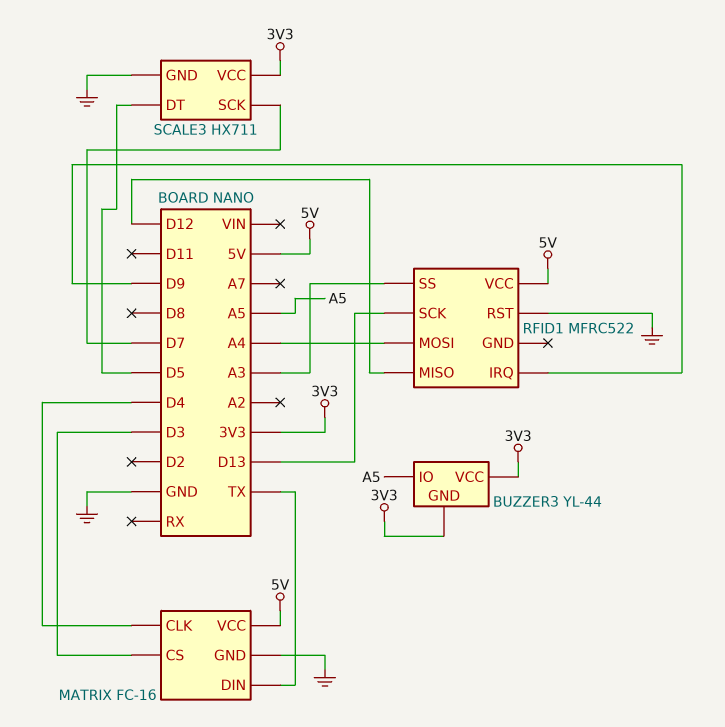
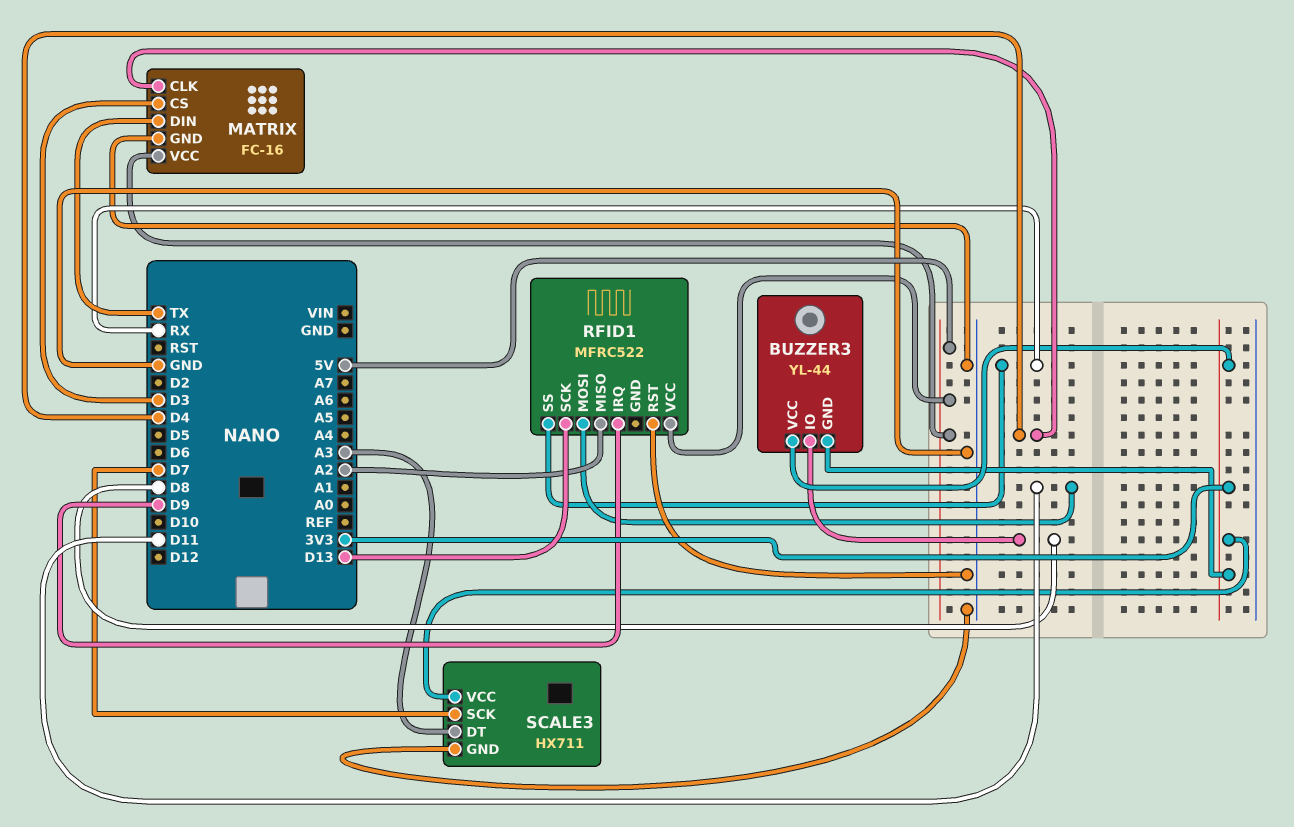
BUZZER3 pin IO: A5 -> D8
RFID1 pin MISO: D12 -> A2
RFID1 pin MOSI: A4 -> D11
RFID1 pin SS: A3 -> RX
SCALE3 pin DT: D5 -> A3

